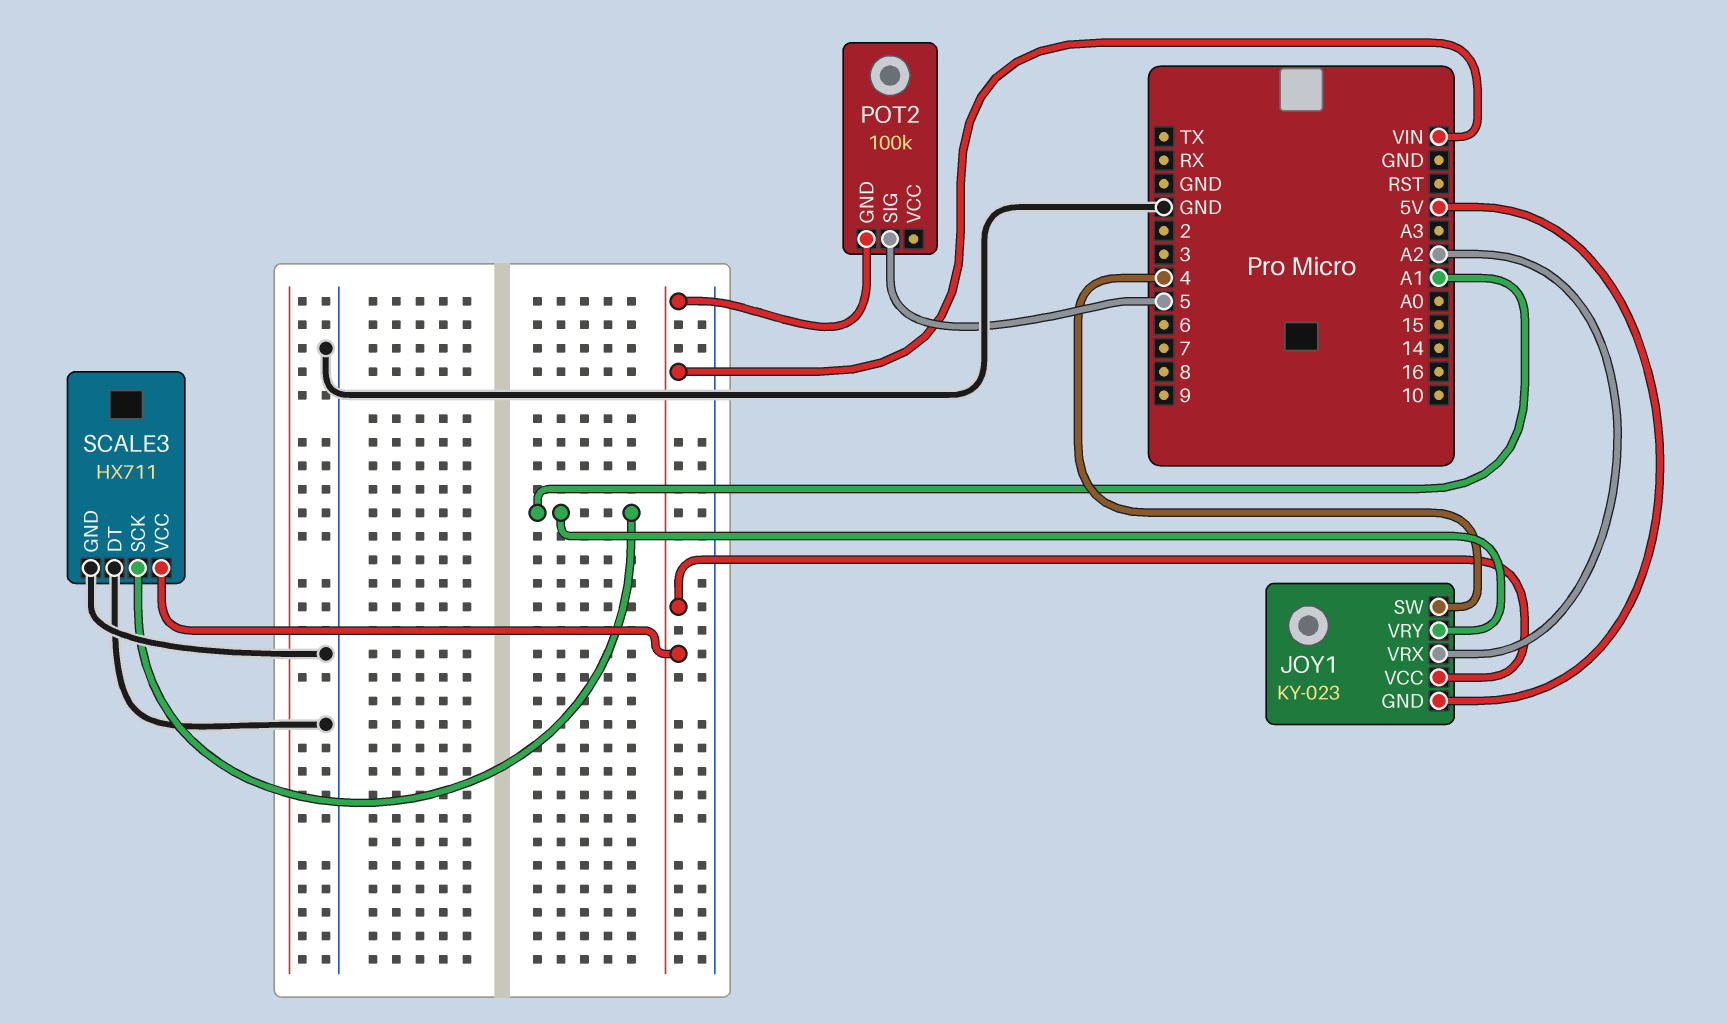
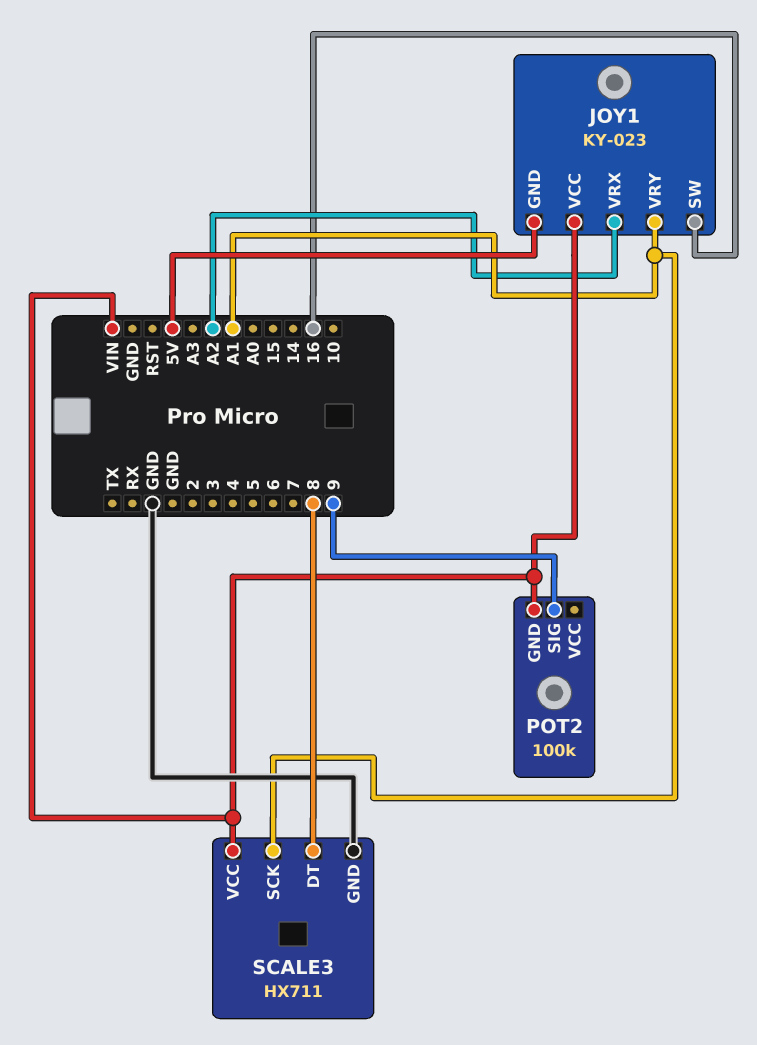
JOY1 pin SW: 4 -> 16
POT2 pin SIG: 5 -> 9
SCALE3 pin DT: GND -> 8

